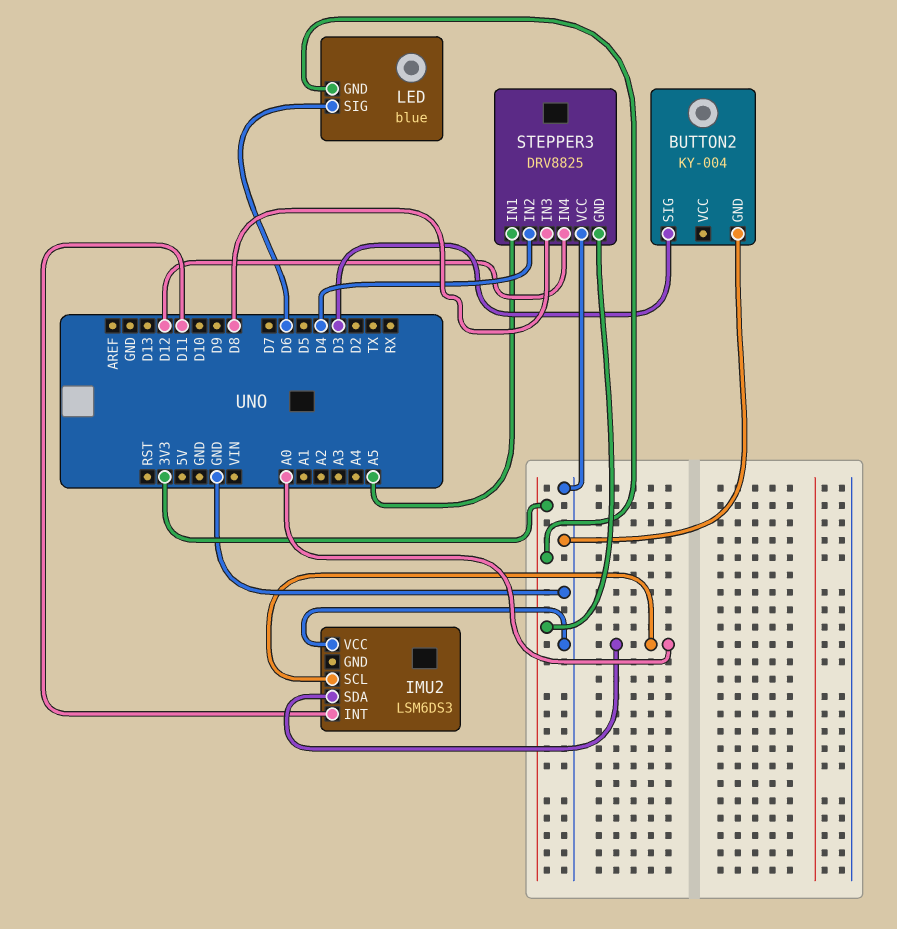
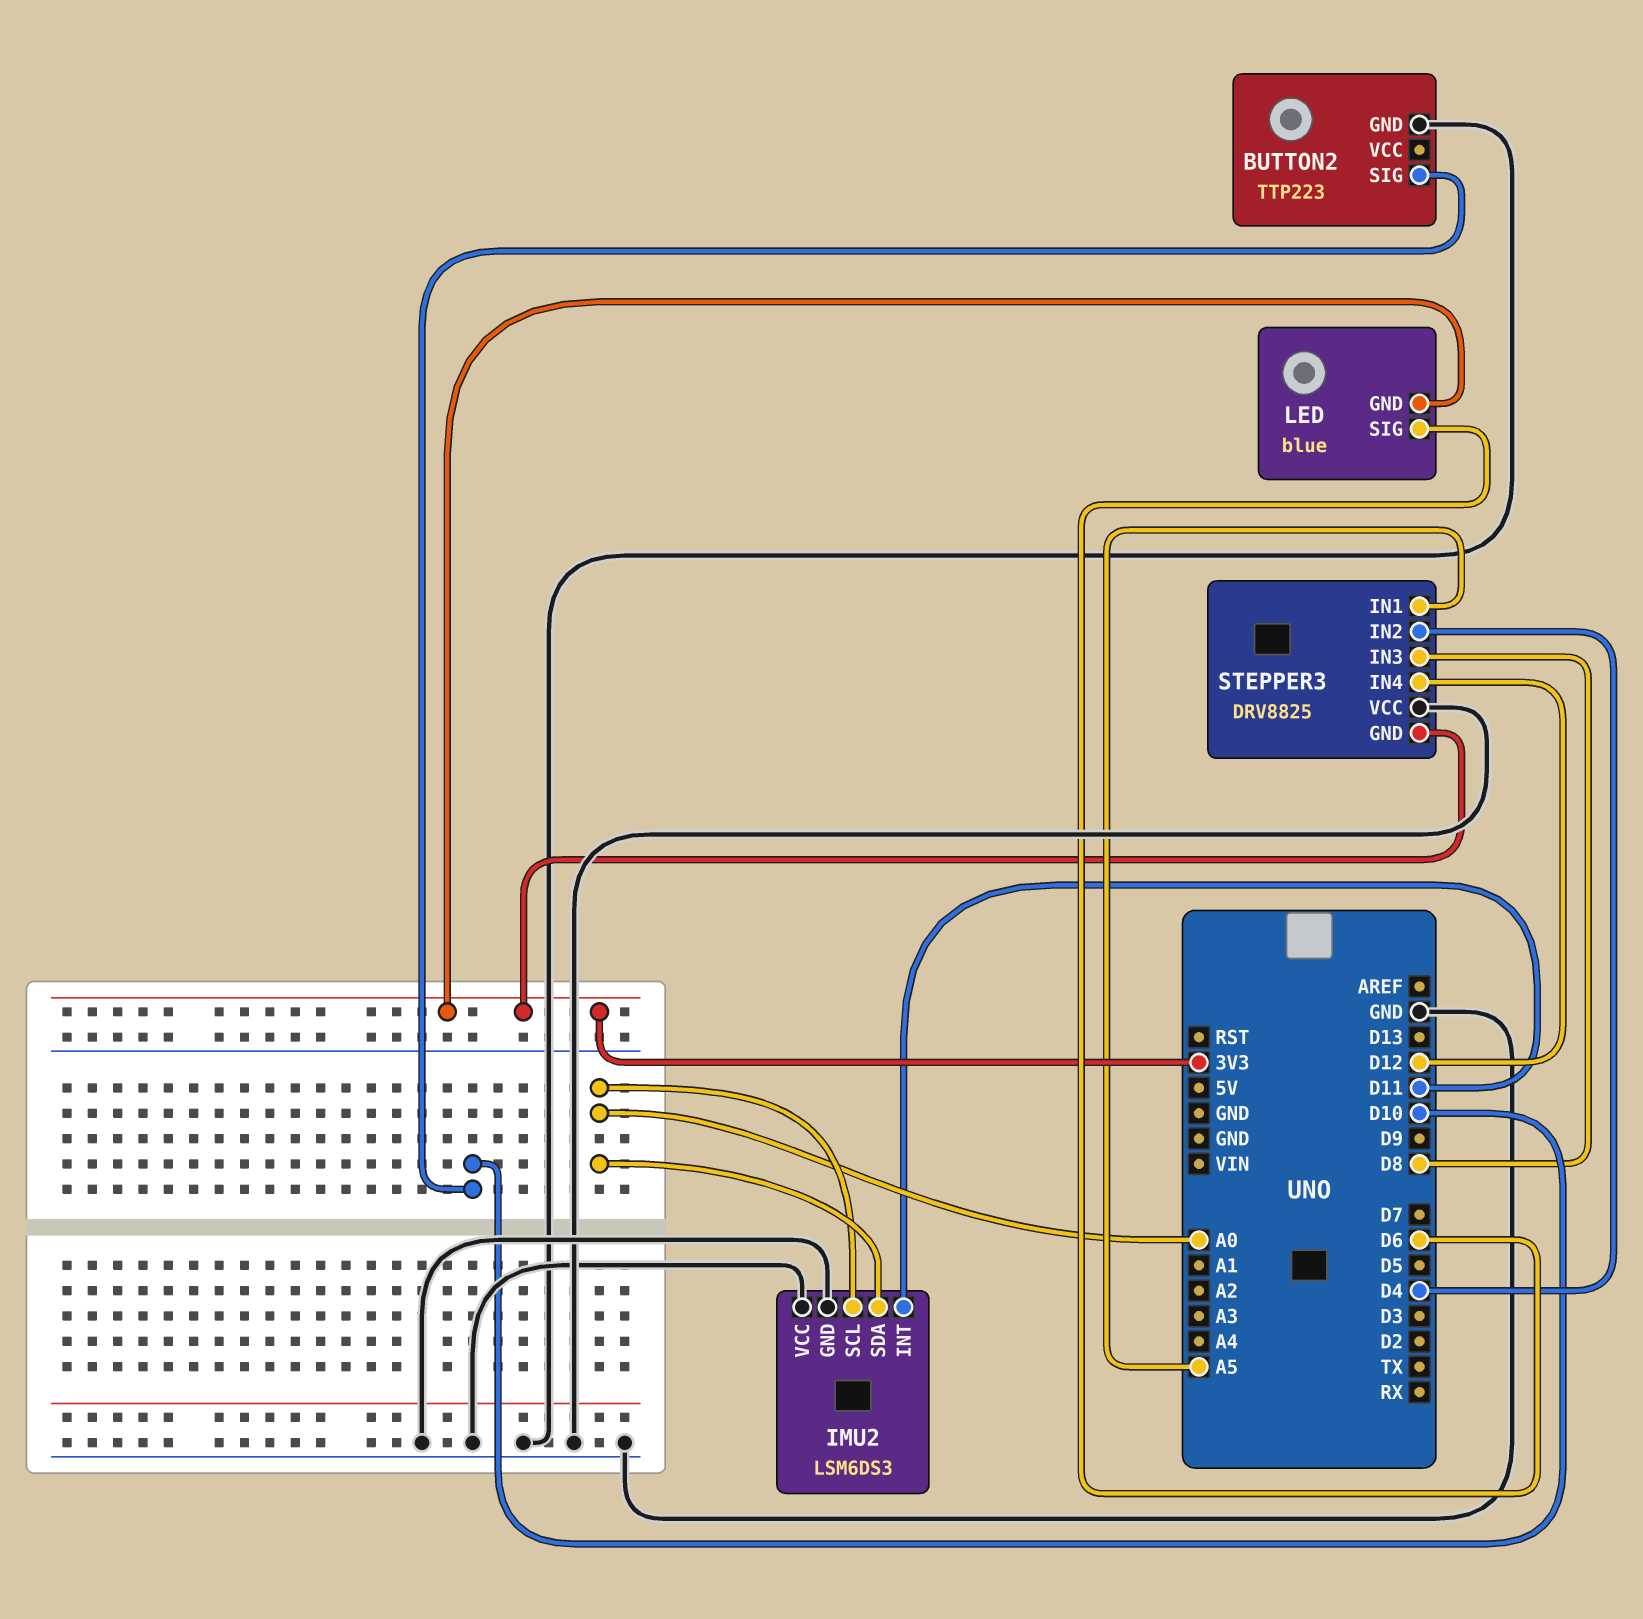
BUTTON2: KY-004 -> TTP223
BUTTON2 pin SIG: D3 -> D10
IMU2 pin GND: none -> GND

